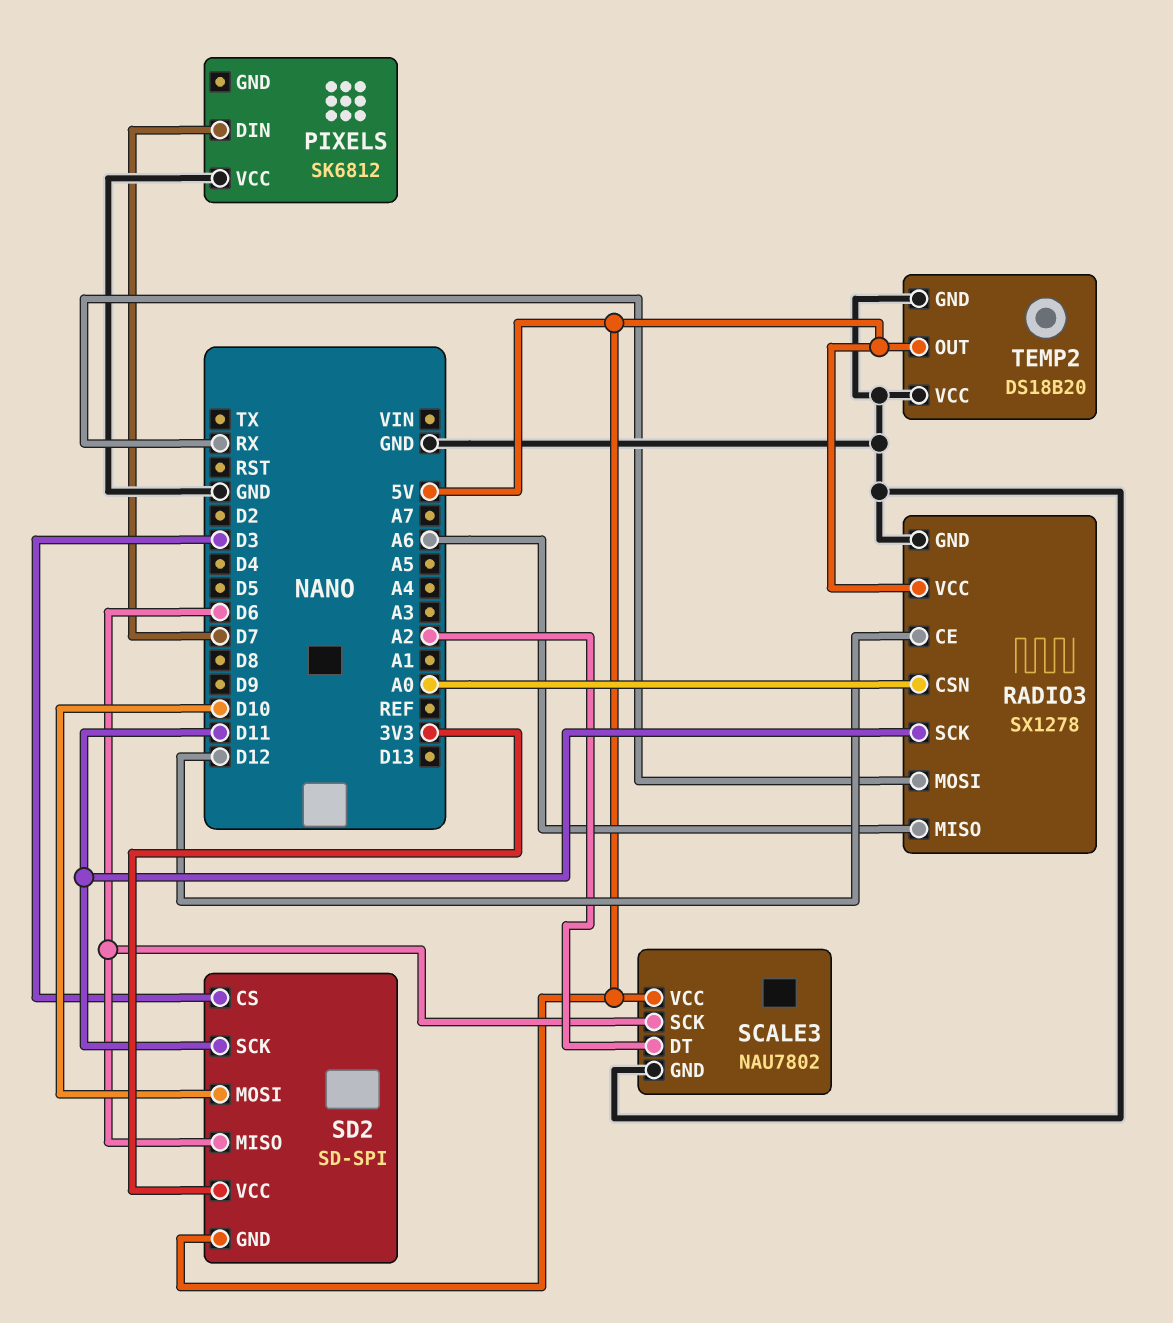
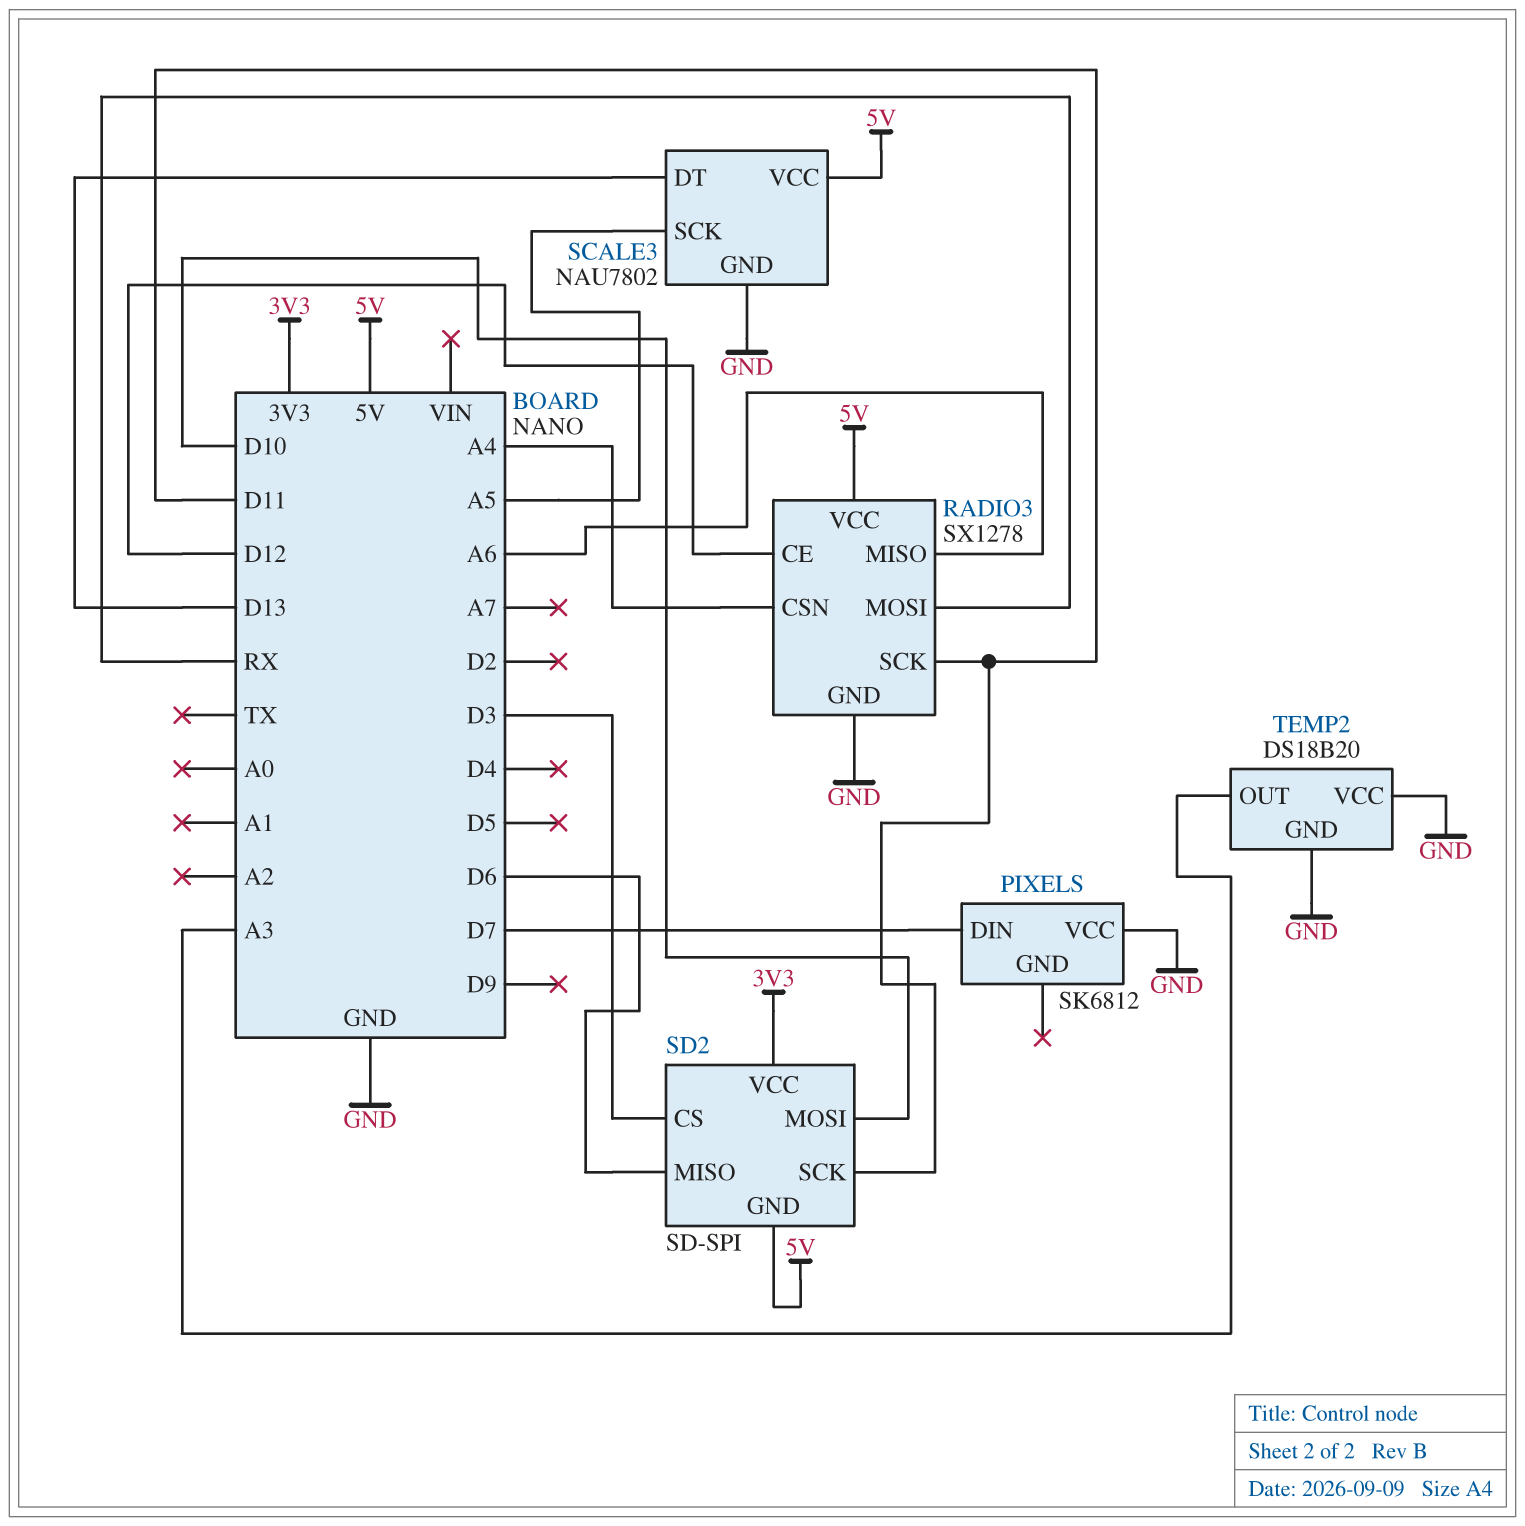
RADIO3 pin CSN: A0 -> A4
SCALE3 pin DT: A2 -> D13
SCALE3 pin SCK: D6 -> A5
TEMP2 pin OUT: 5V -> A3

